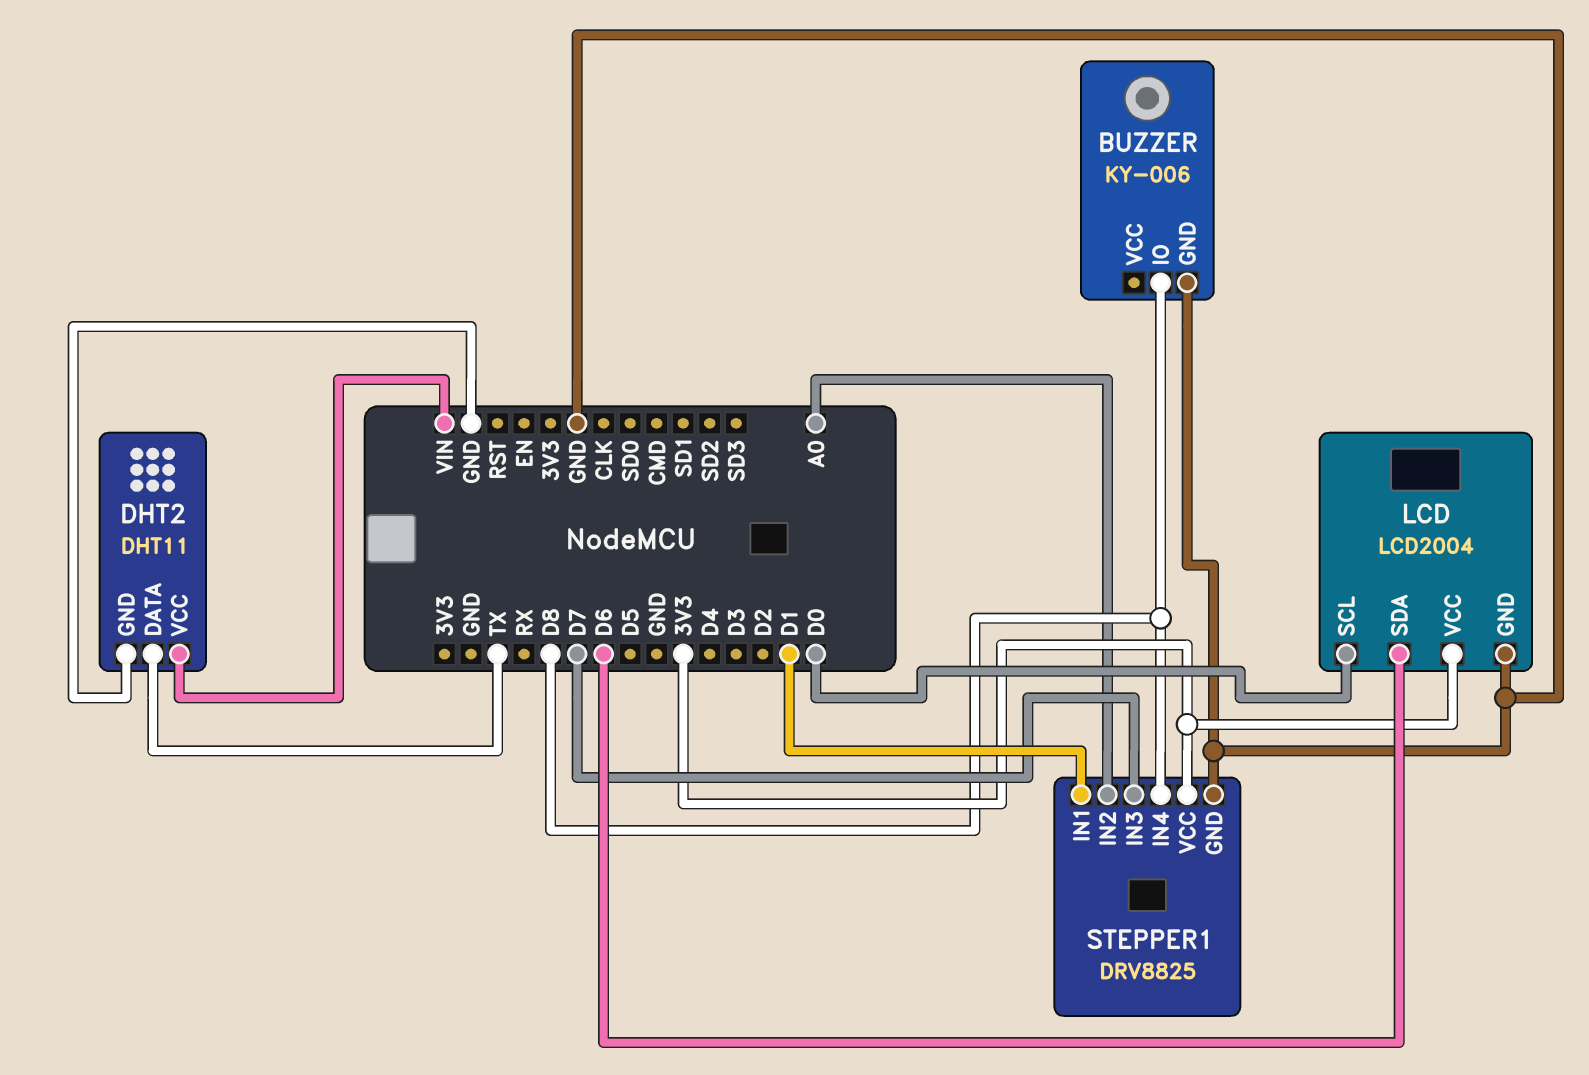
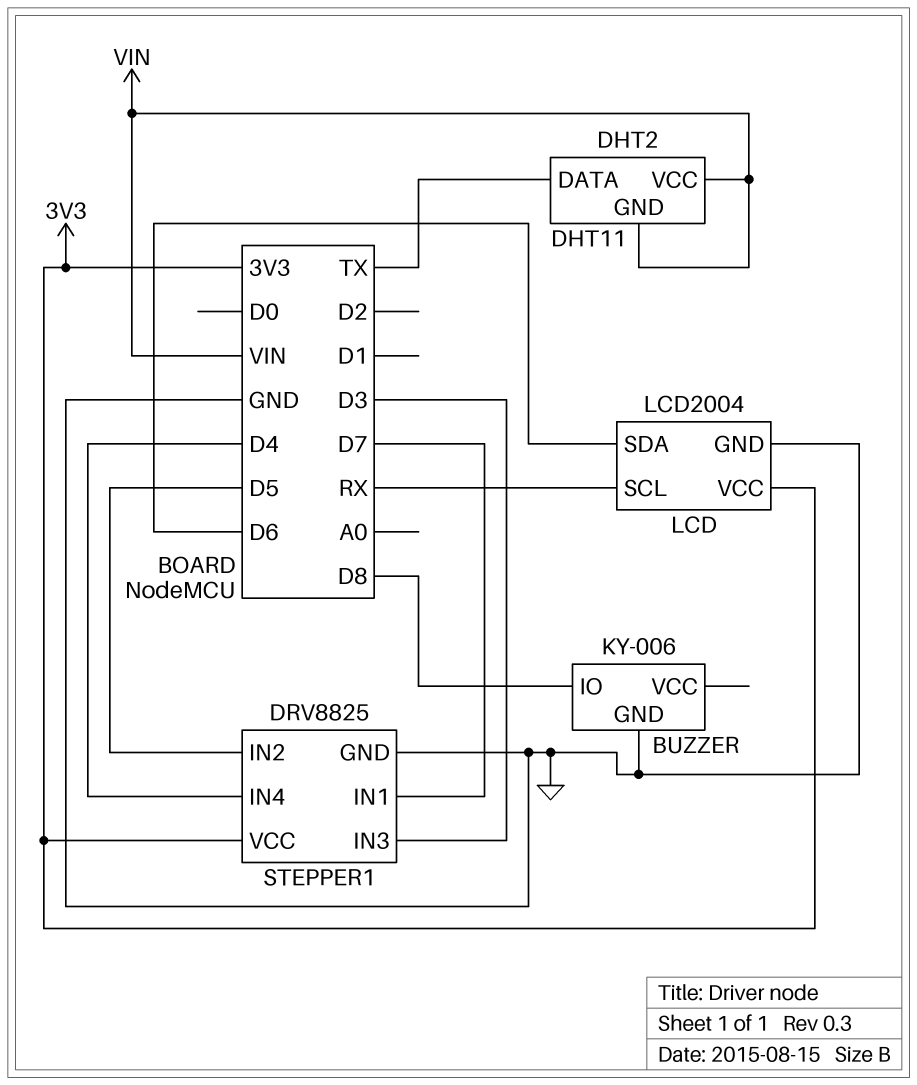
DHT2 pin GND: GND -> VIN
LCD pin SCL: D0 -> RX
STEPPER1 pin IN1: D1 -> D7
STEPPER1 pin IN2: A0 -> D5
STEPPER1 pin IN3: D7 -> D3
STEPPER1 pin IN4: D8 -> D4

